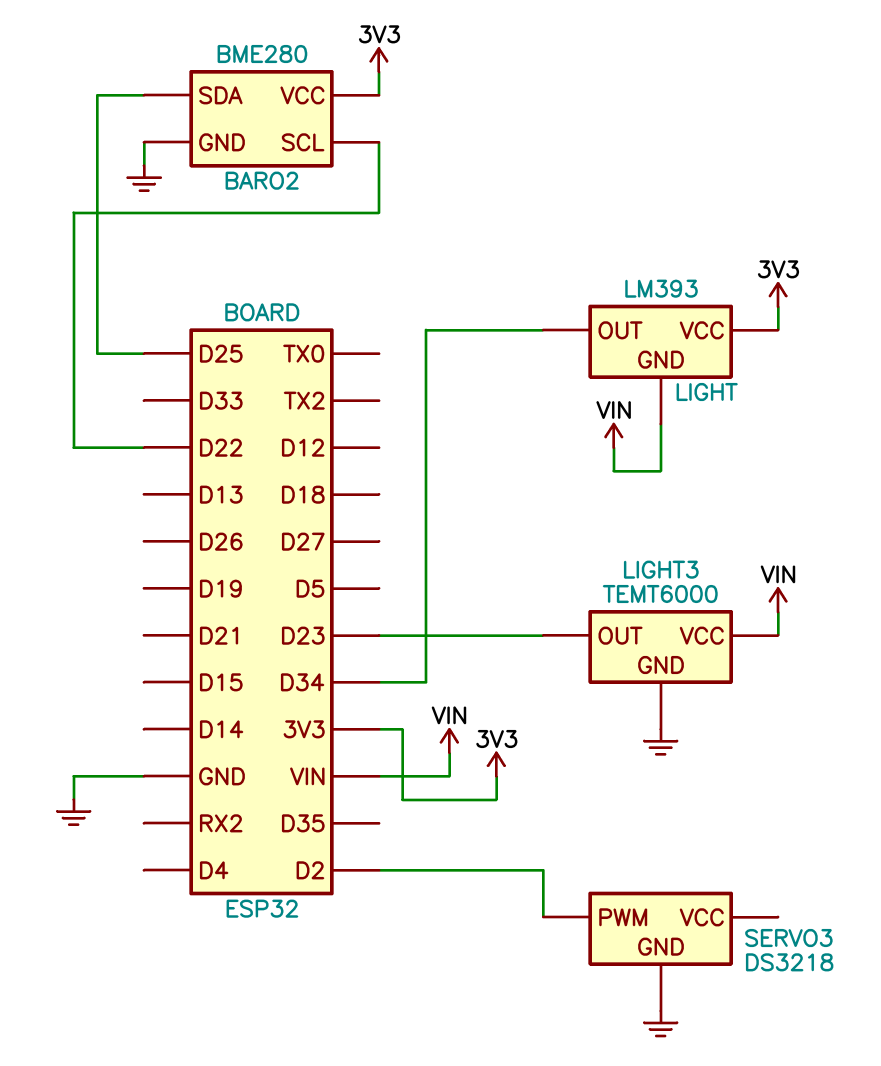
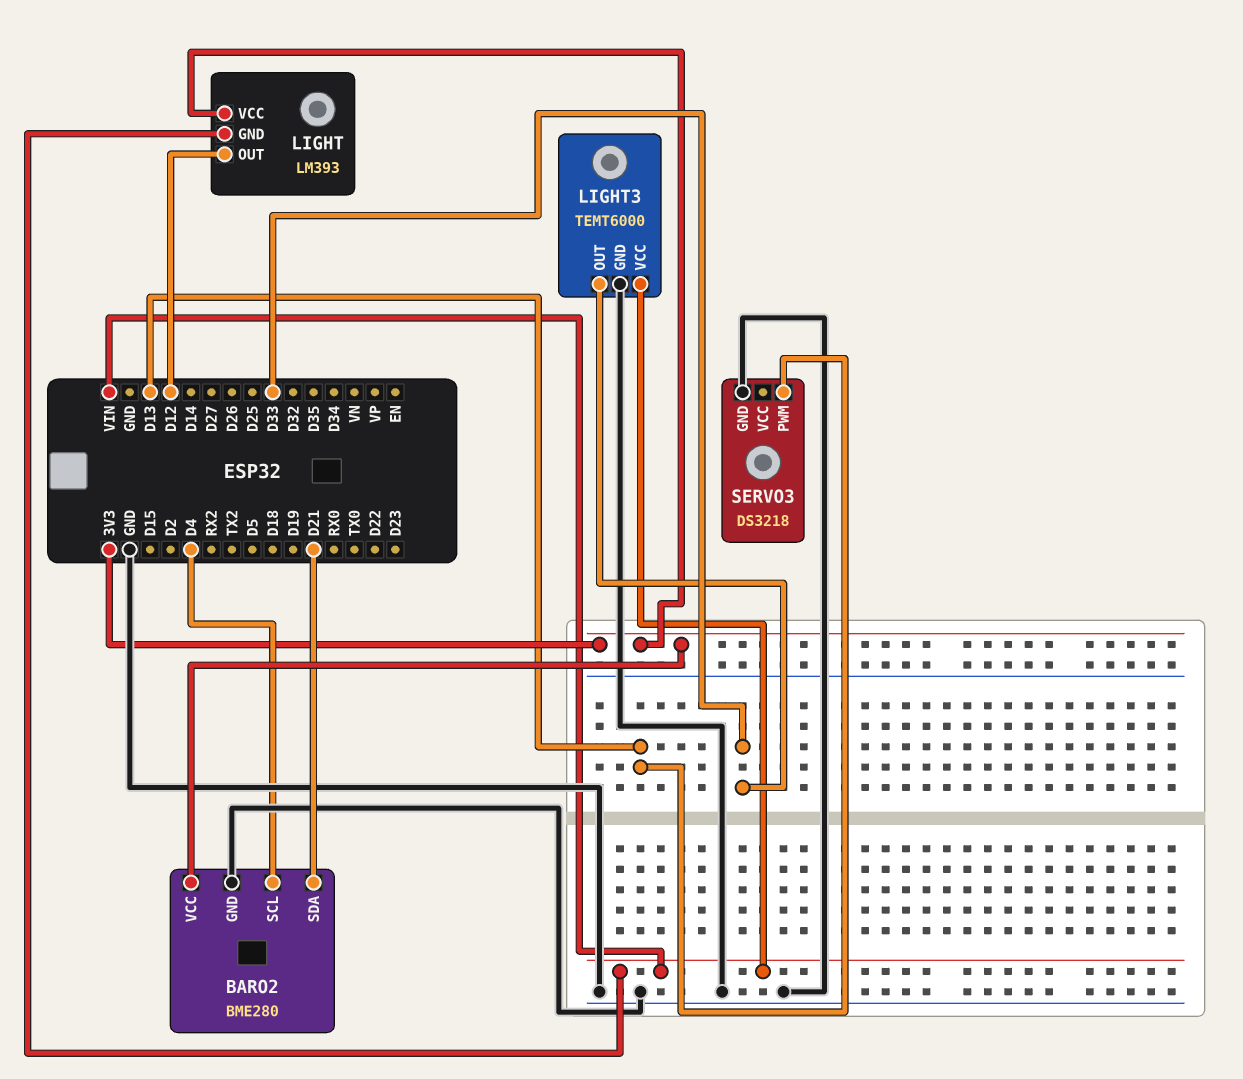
BARO2 pin SCL: D22 -> D4
BARO2 pin SDA: D25 -> D21
LIGHT pin OUT: D34 -> D12
LIGHT3 pin OUT: D23 -> D33
SERVO3 pin PWM: D2 -> D13

